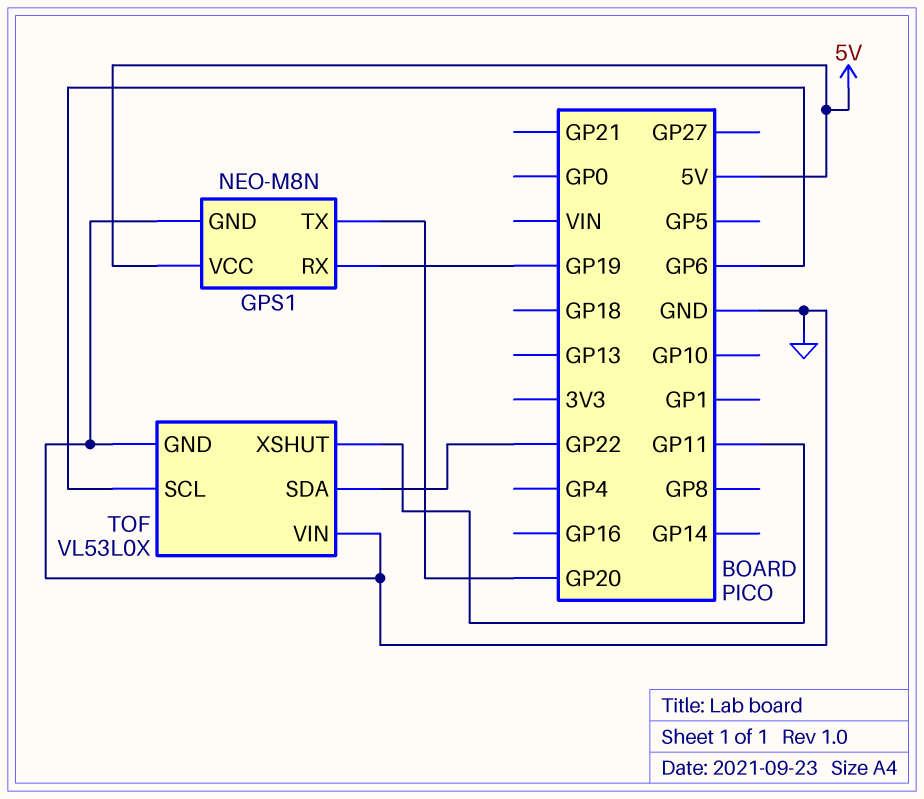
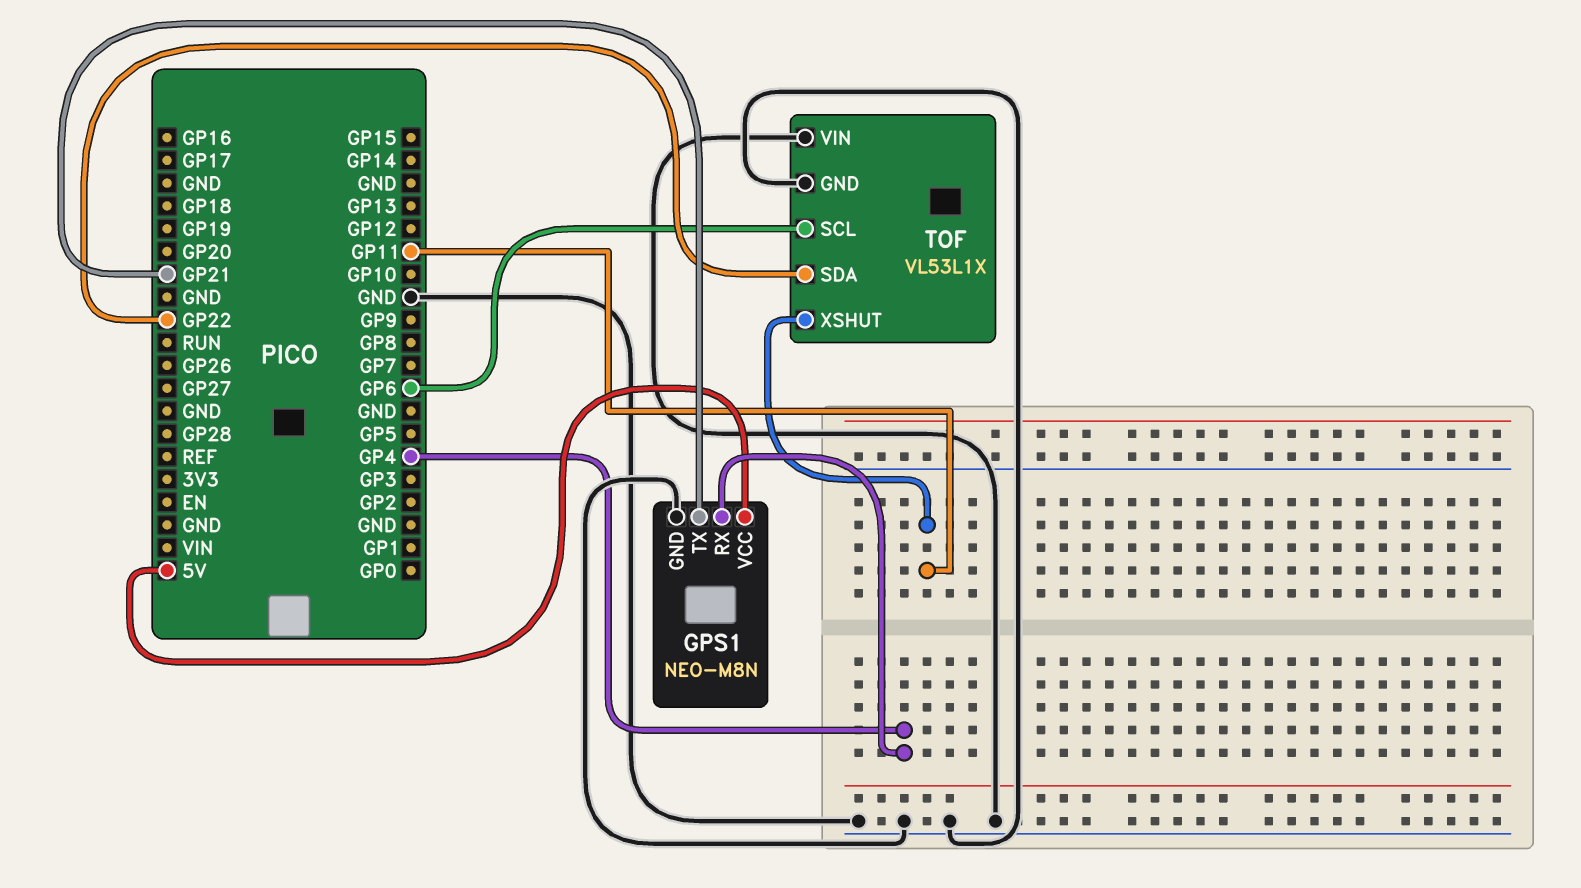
GPS1 pin RX: GP19 -> GP4
GPS1 pin TX: GP20 -> GP21
TOF: VL53L0X -> VL53L1X

